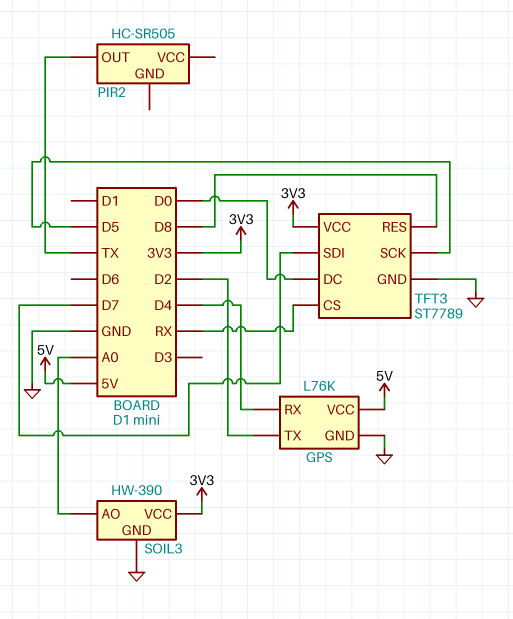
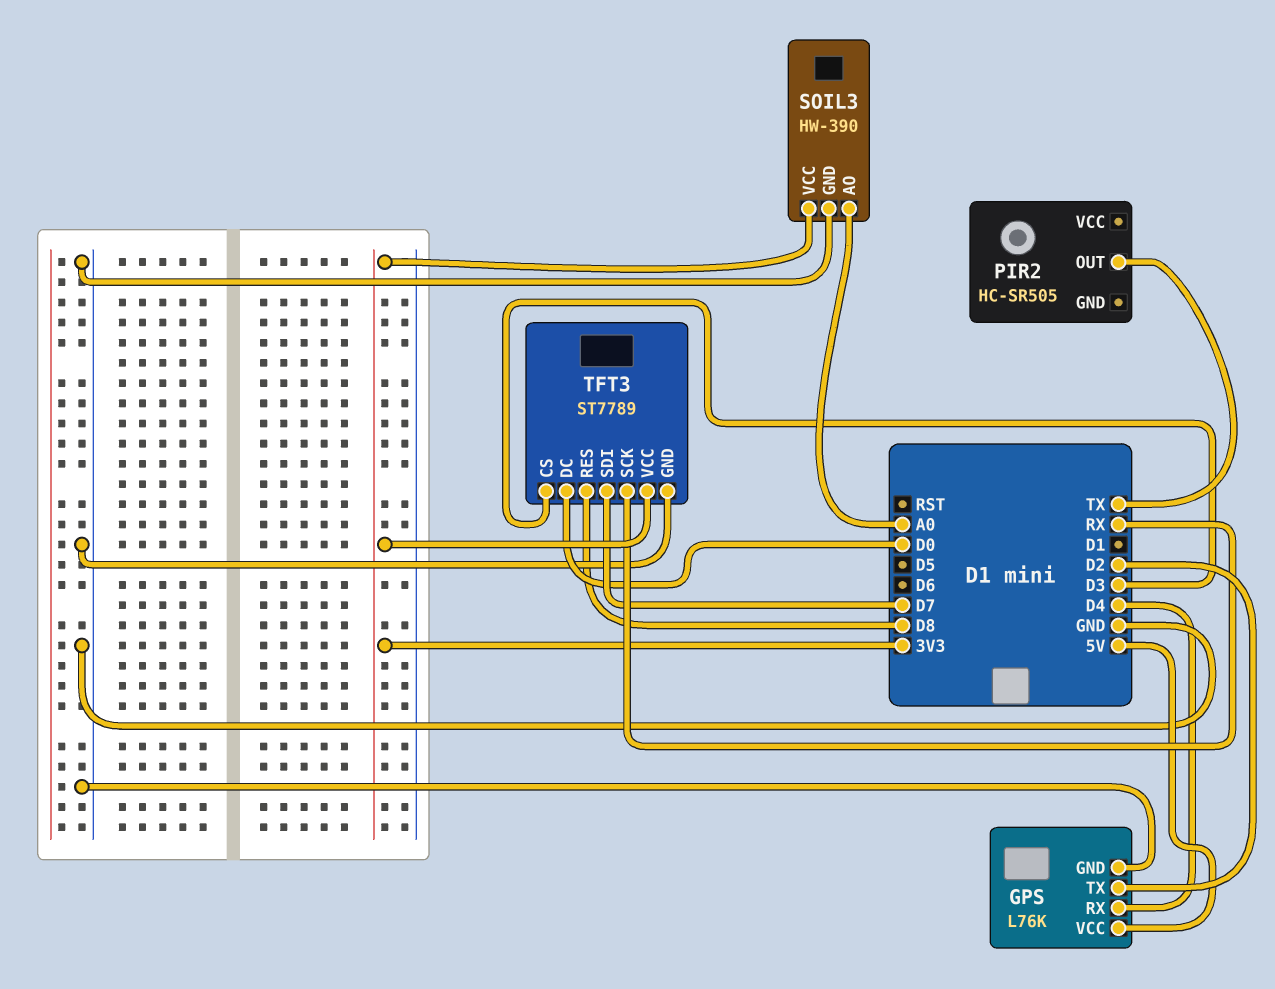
TFT3 pin CS: RX -> D3
TFT3 pin SCK: D5 -> RX

